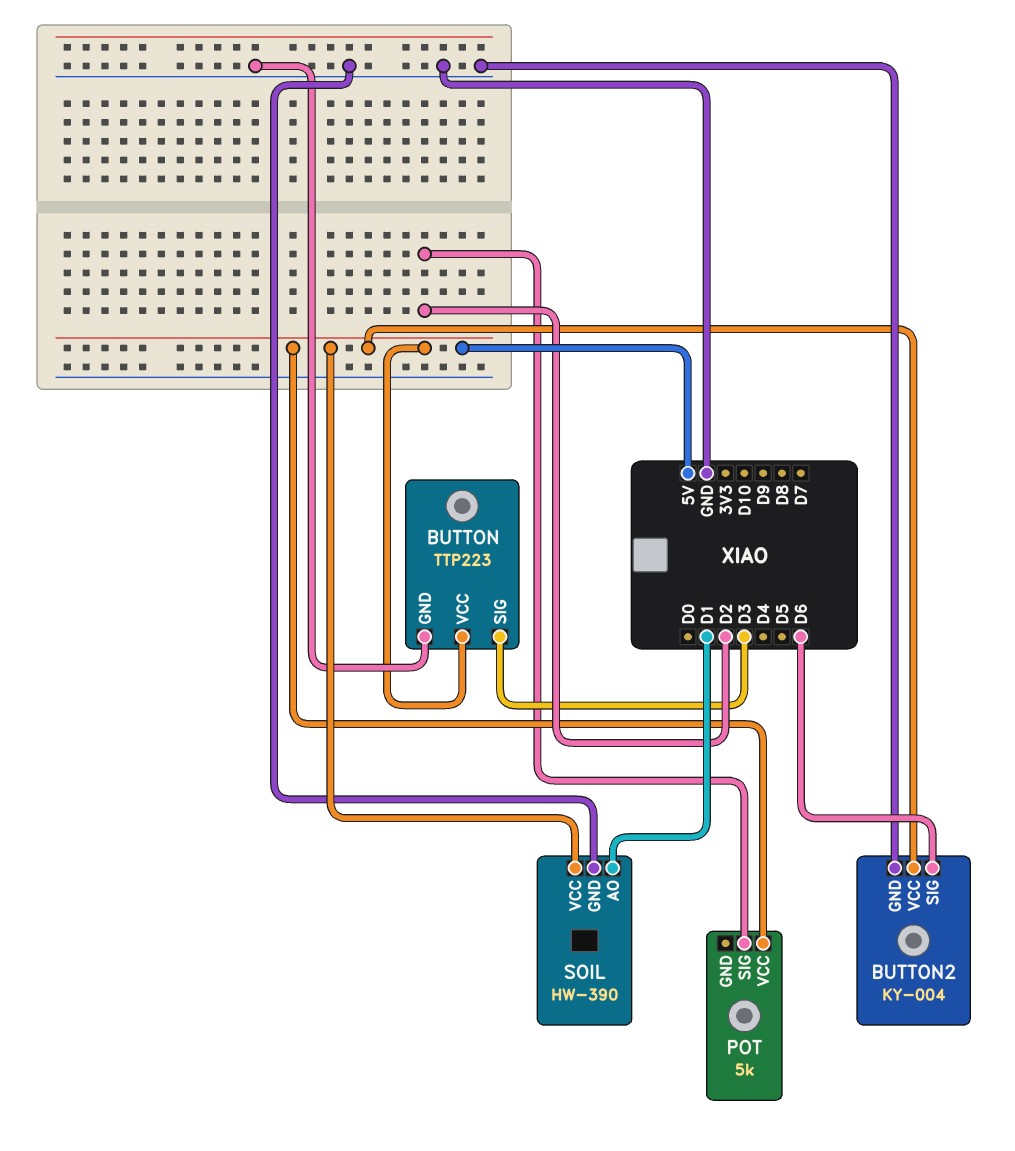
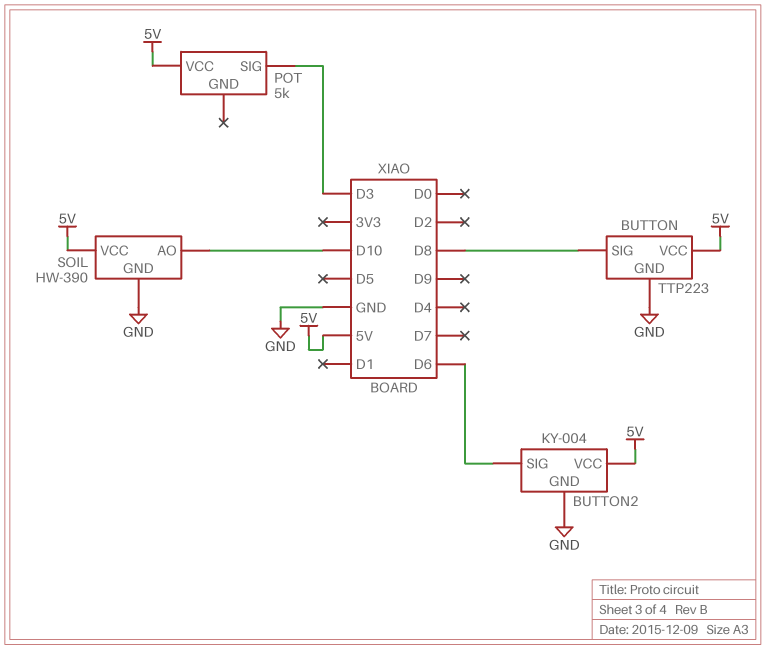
BUTTON pin SIG: D3 -> D8
POT pin SIG: D2 -> D3
SOIL pin AO: D1 -> D10

